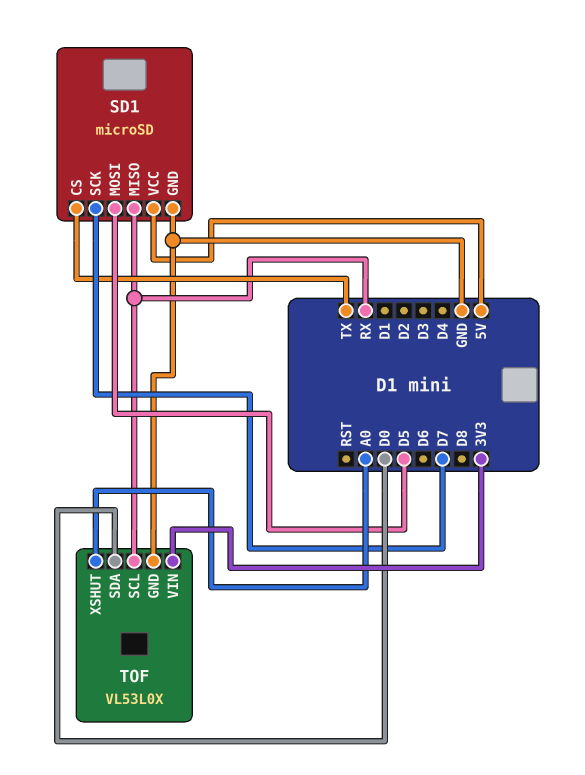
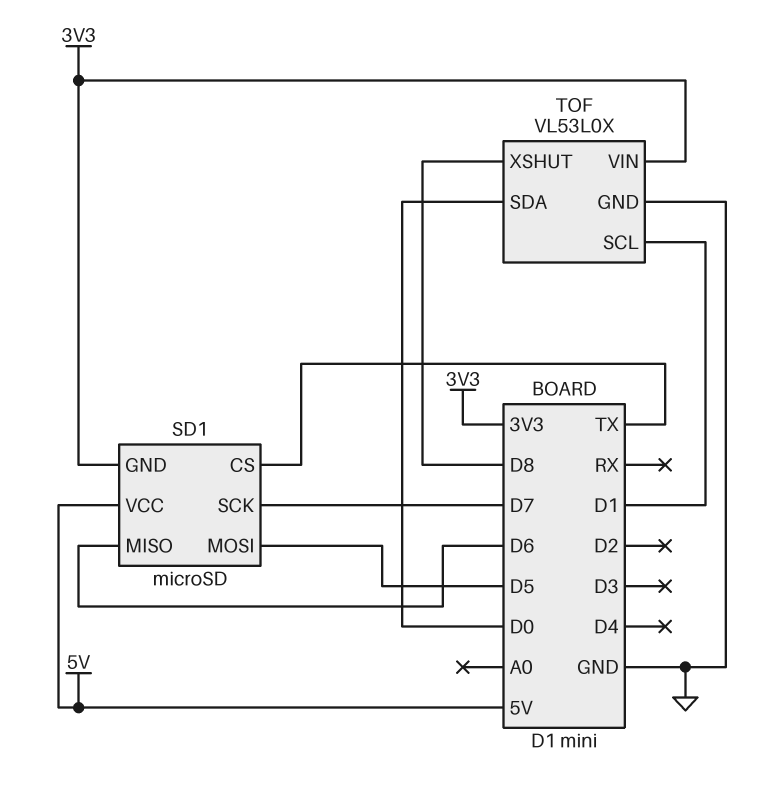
SD1 pin GND: GND -> 3V3
SD1 pin MISO: RX -> D6
TOF pin SCL: RX -> D1
TOF pin XSHUT: A0 -> D8

